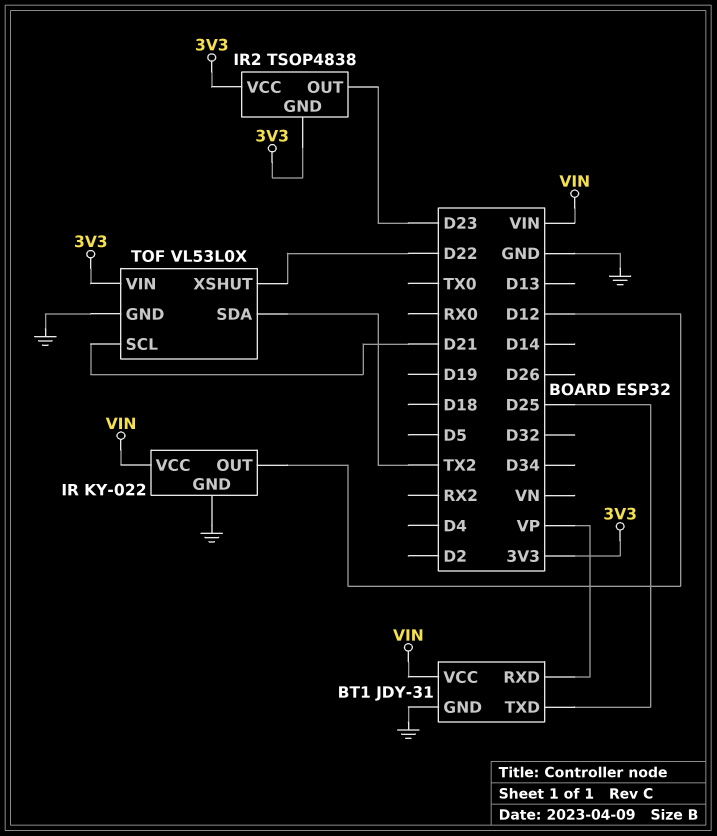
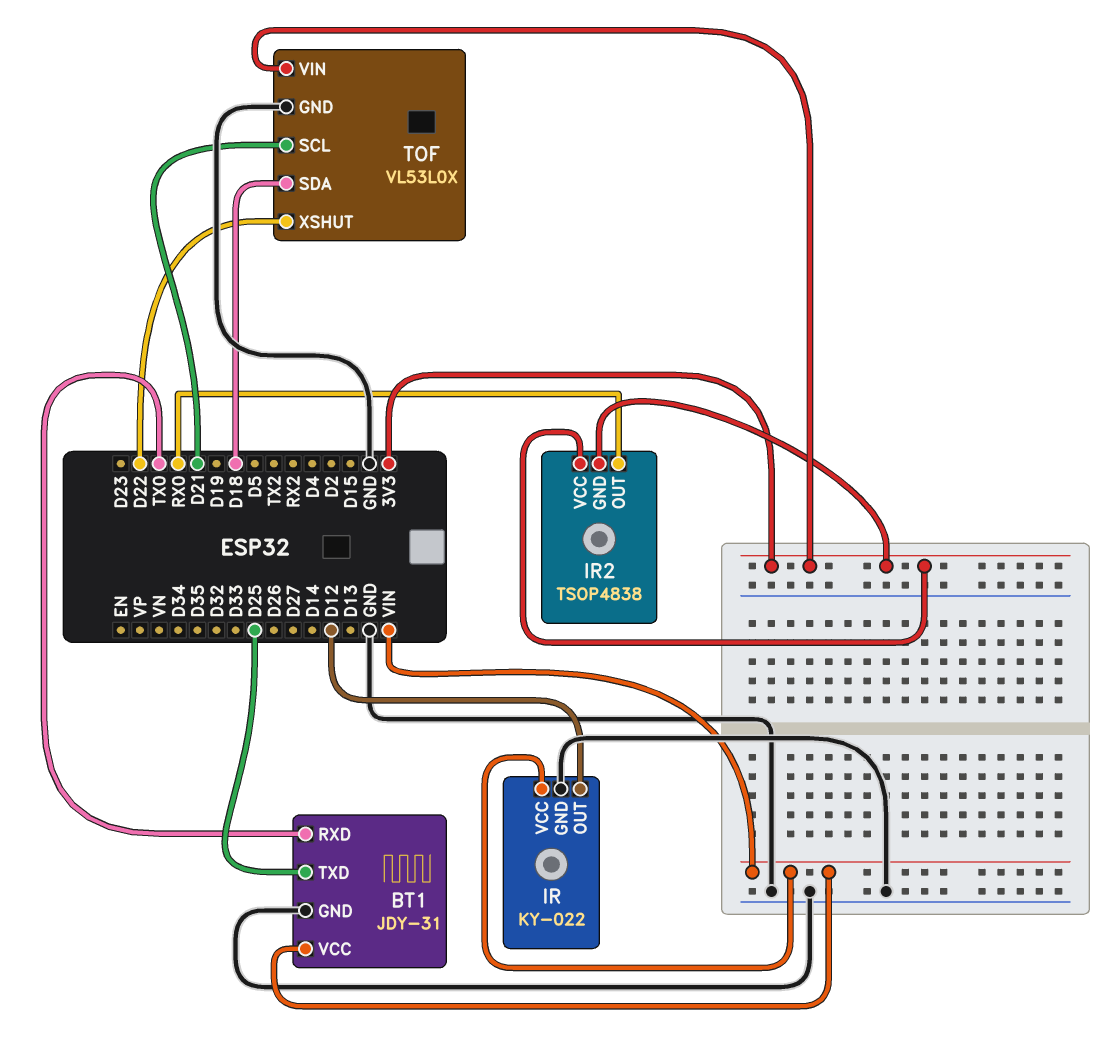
BT1 pin RXD: VP -> TX0
IR2 pin OUT: D23 -> RX0
TOF pin SDA: TX2 -> D18

